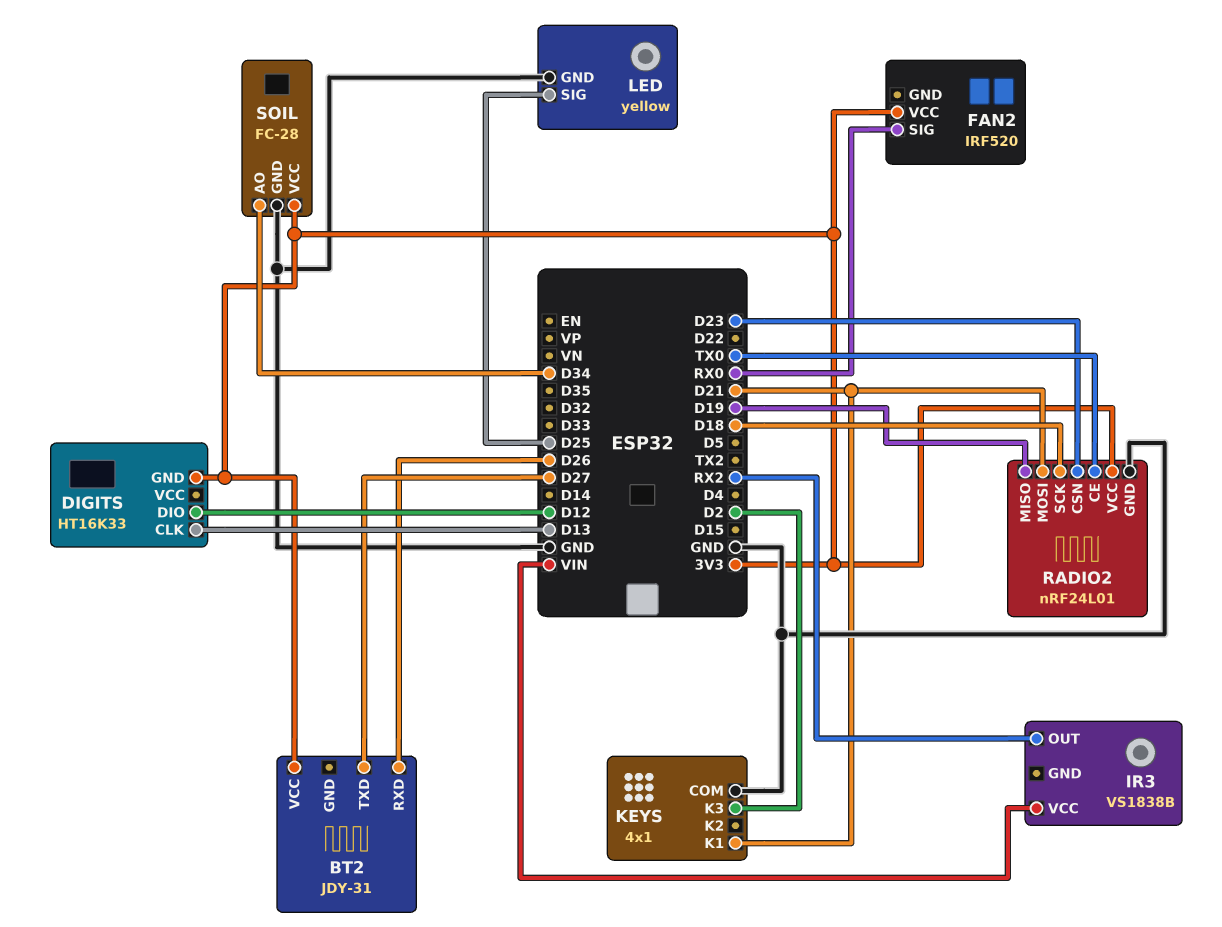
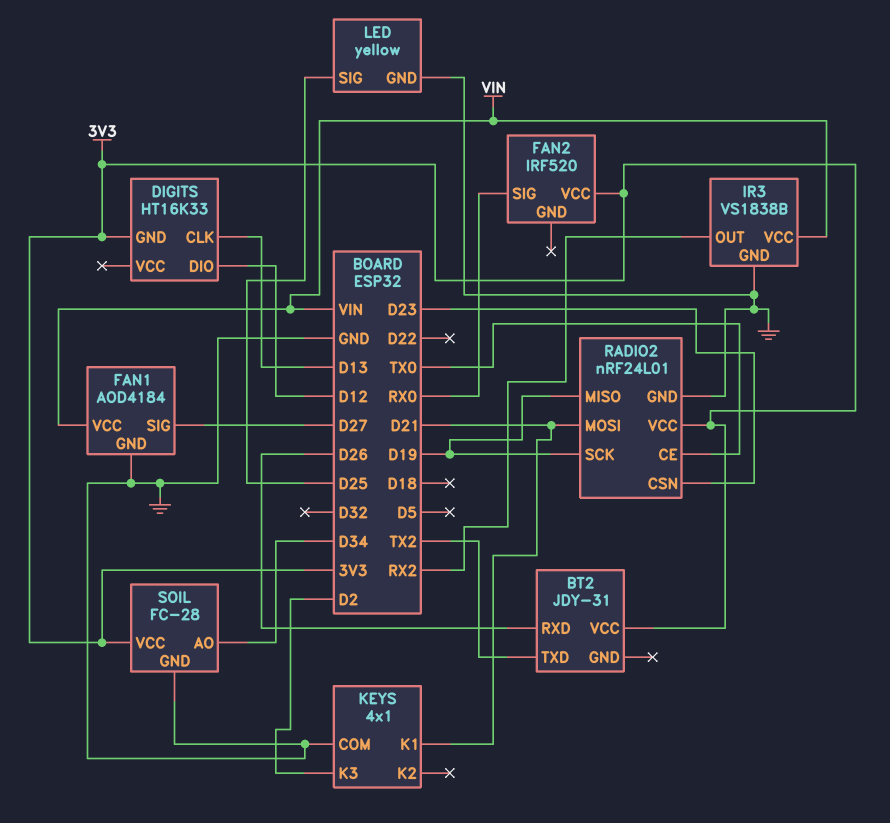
BT2 pin TXD: D27 -> TX2
FAN1: none -> AOD4184
FAN1 pin GND: none -> GND
FAN1 pin SIG: none -> D27
FAN1 pin VCC: none -> VIN
IR3 pin GND: none -> GND
RADIO2 pin SCK: D18 -> D19

